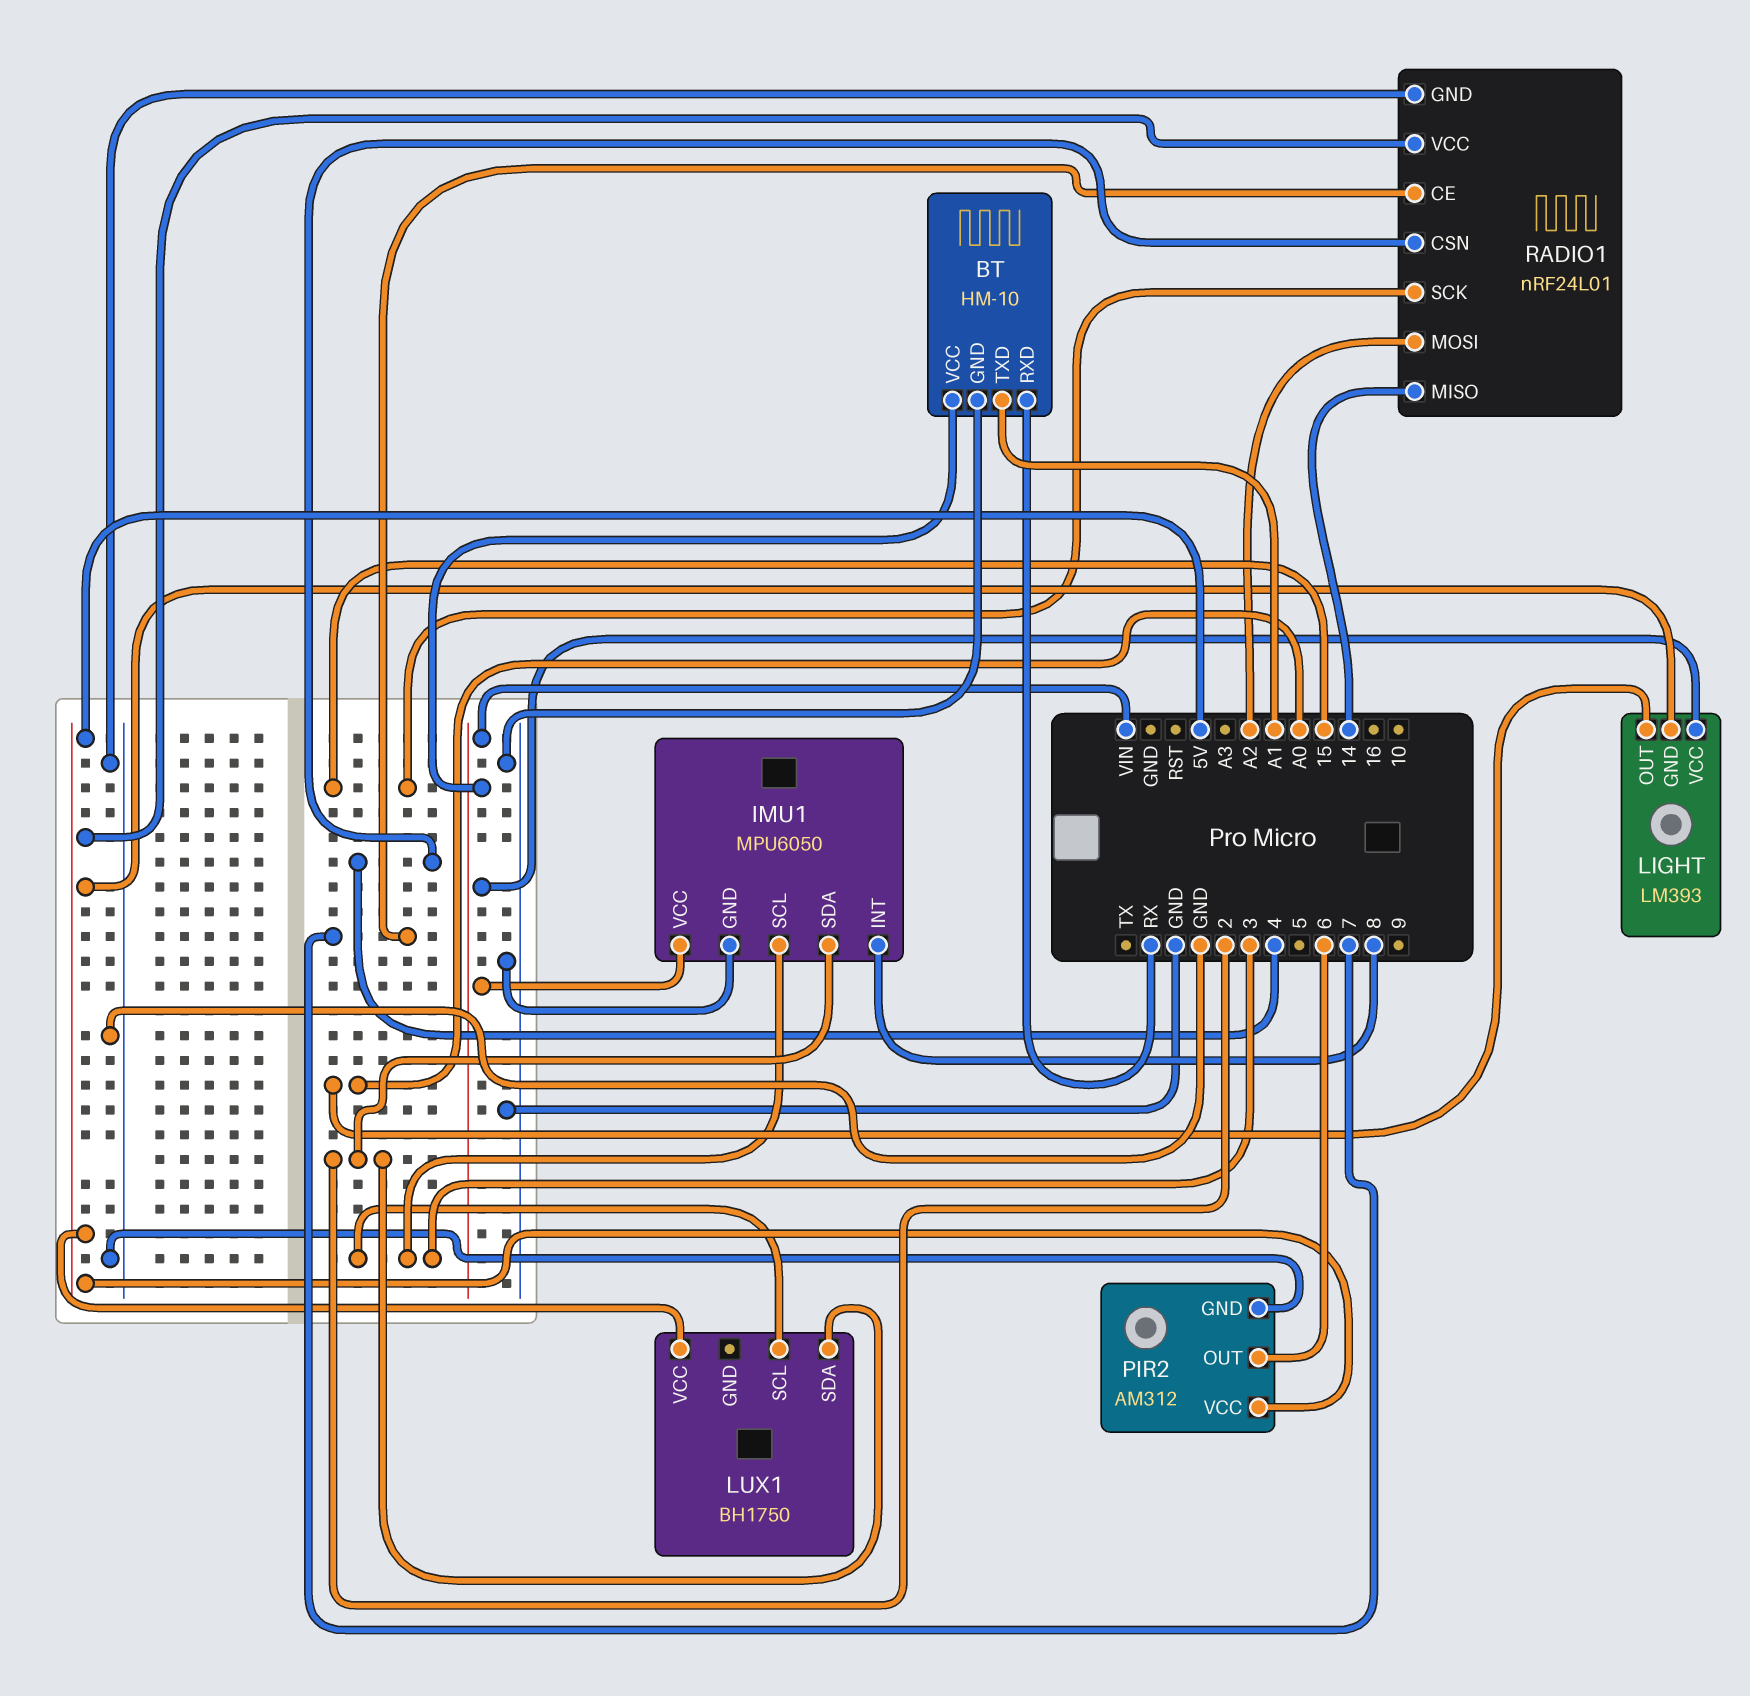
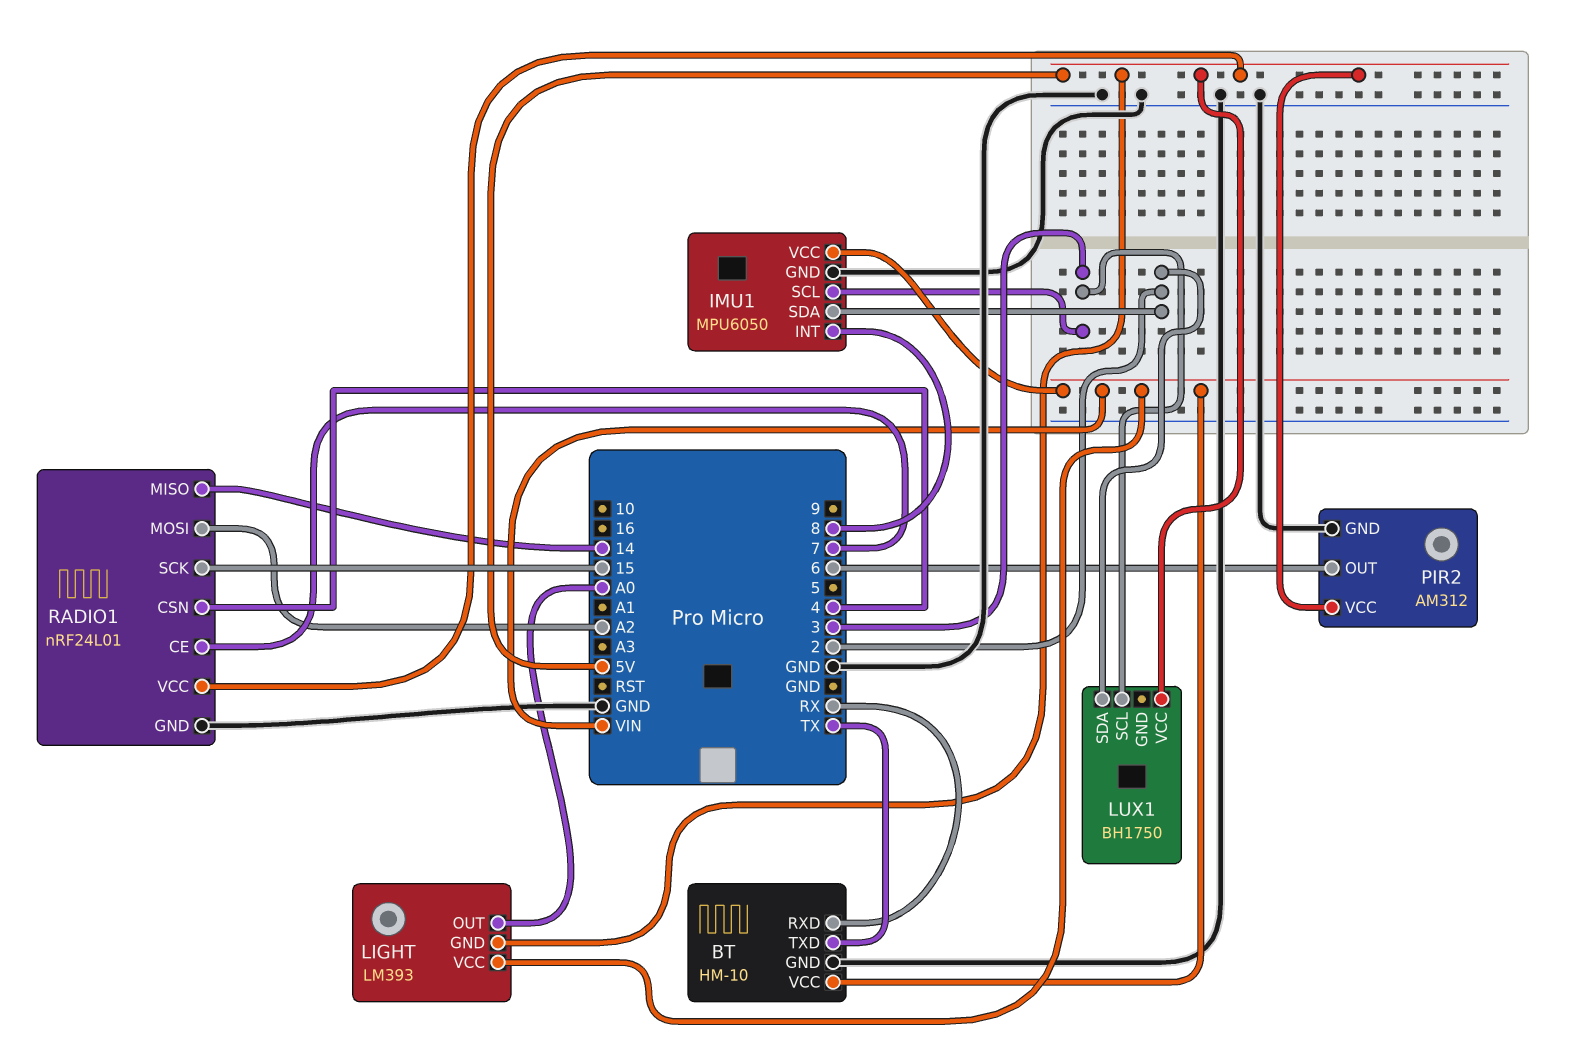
BT pin TXD: A1 -> TX

